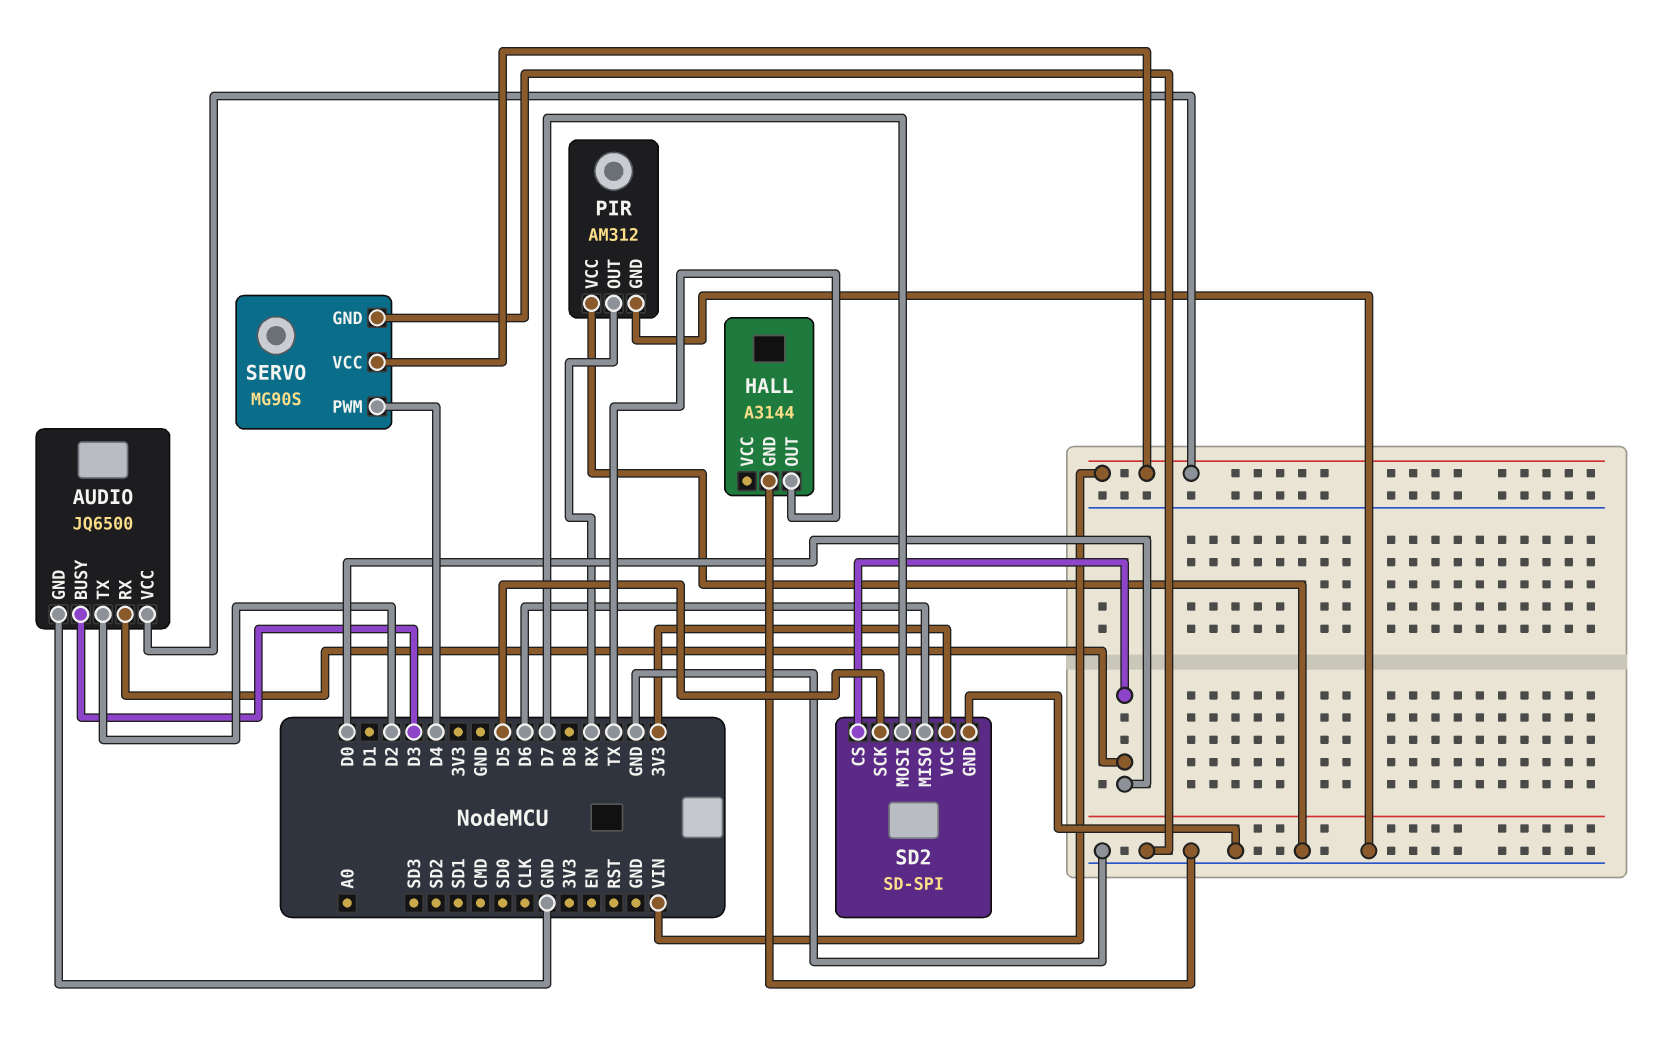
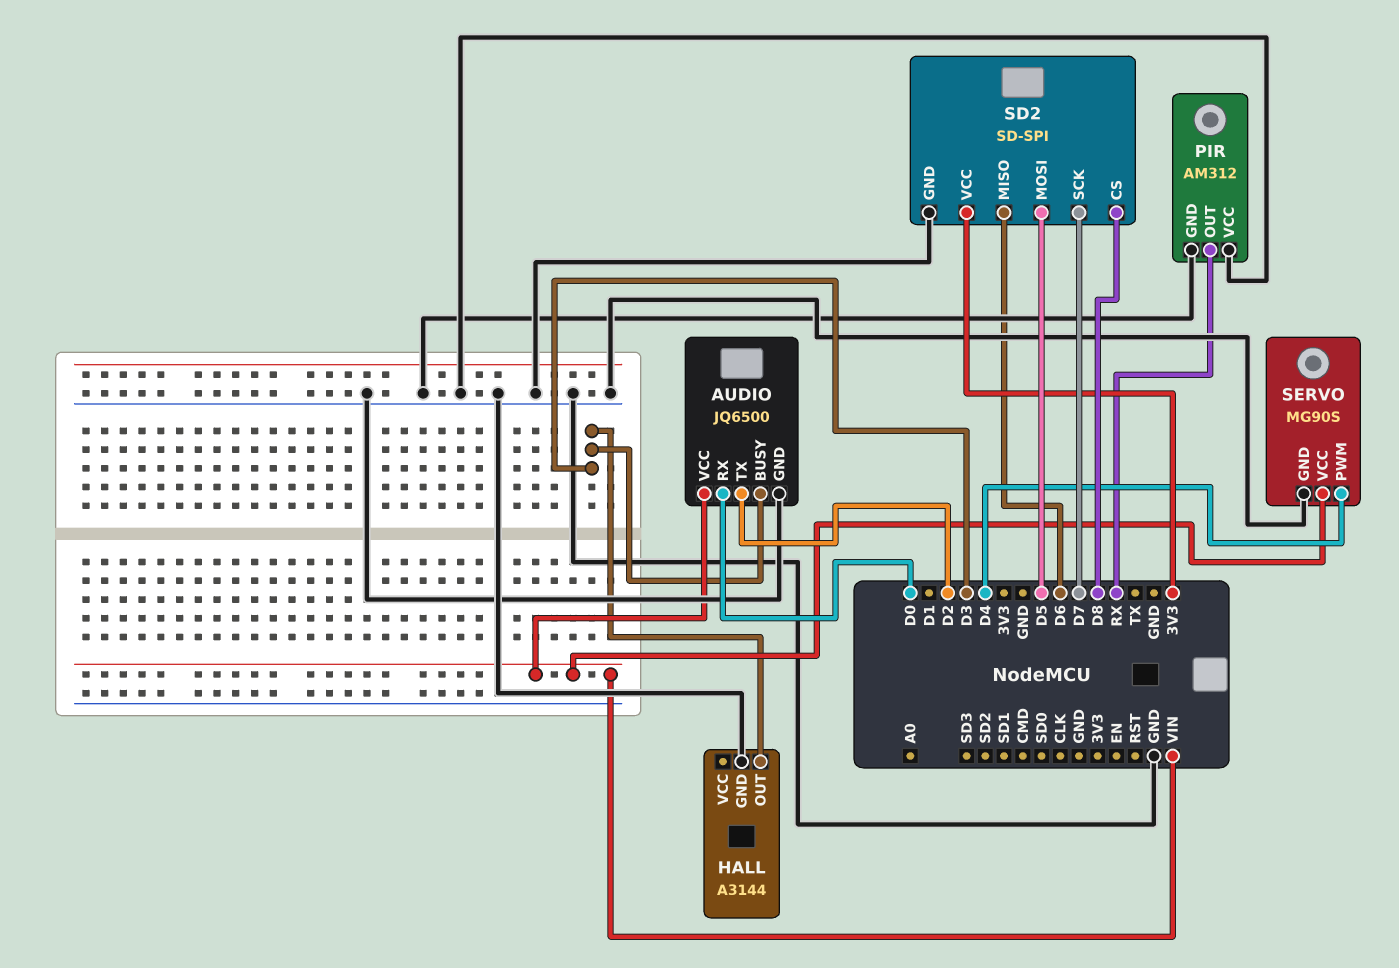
HALL pin OUT: TX -> D3
SD2 pin CS: D0 -> D8
SD2 pin MOSI: D7 -> D5
SD2 pin SCK: D5 -> D7

